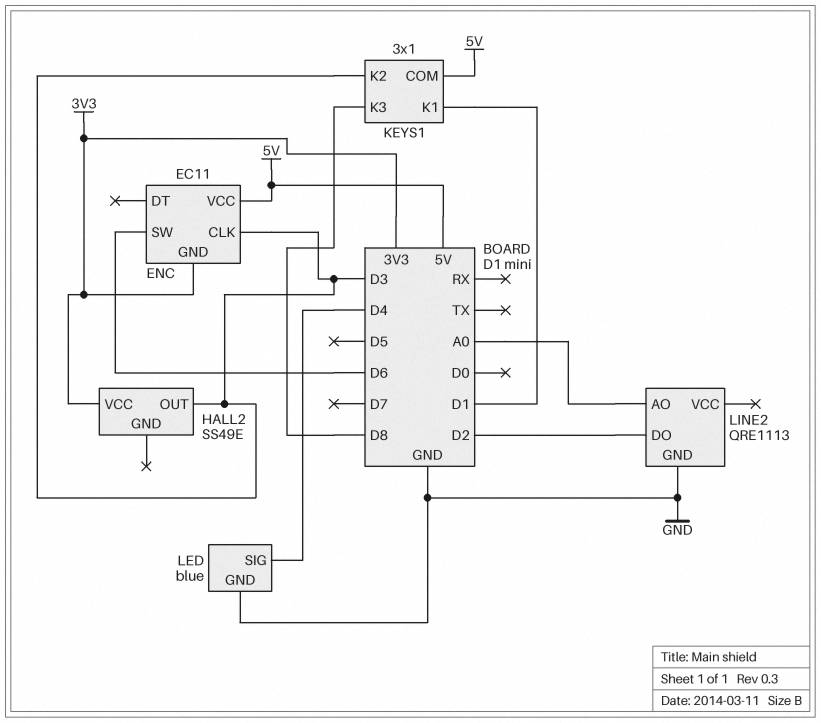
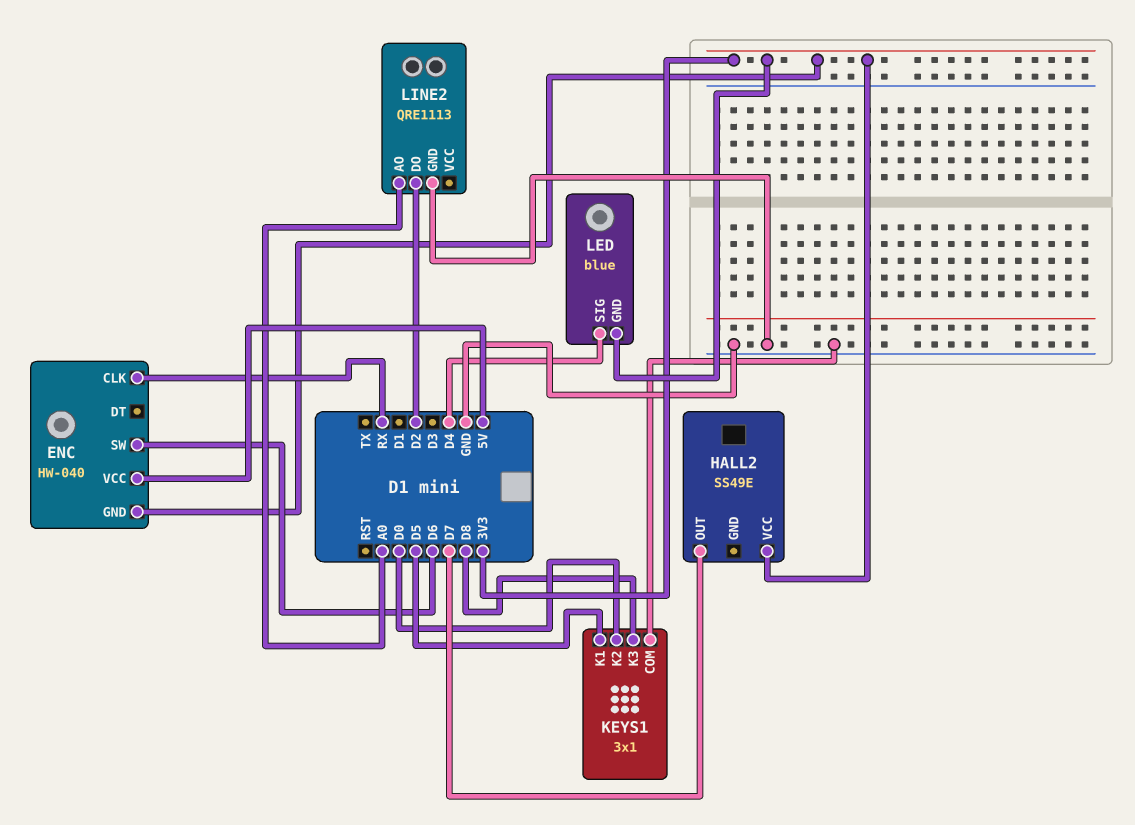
ENC: EC11 -> HW-040
ENC pin CLK: D3 -> RX
HALL2 pin OUT: D3 -> D7
KEYS1 pin COM: 5V -> GND
KEYS1 pin K1: D1 -> D5
KEYS1 pin K2: D3 -> D0
LED pin GND: GND -> 3V3

